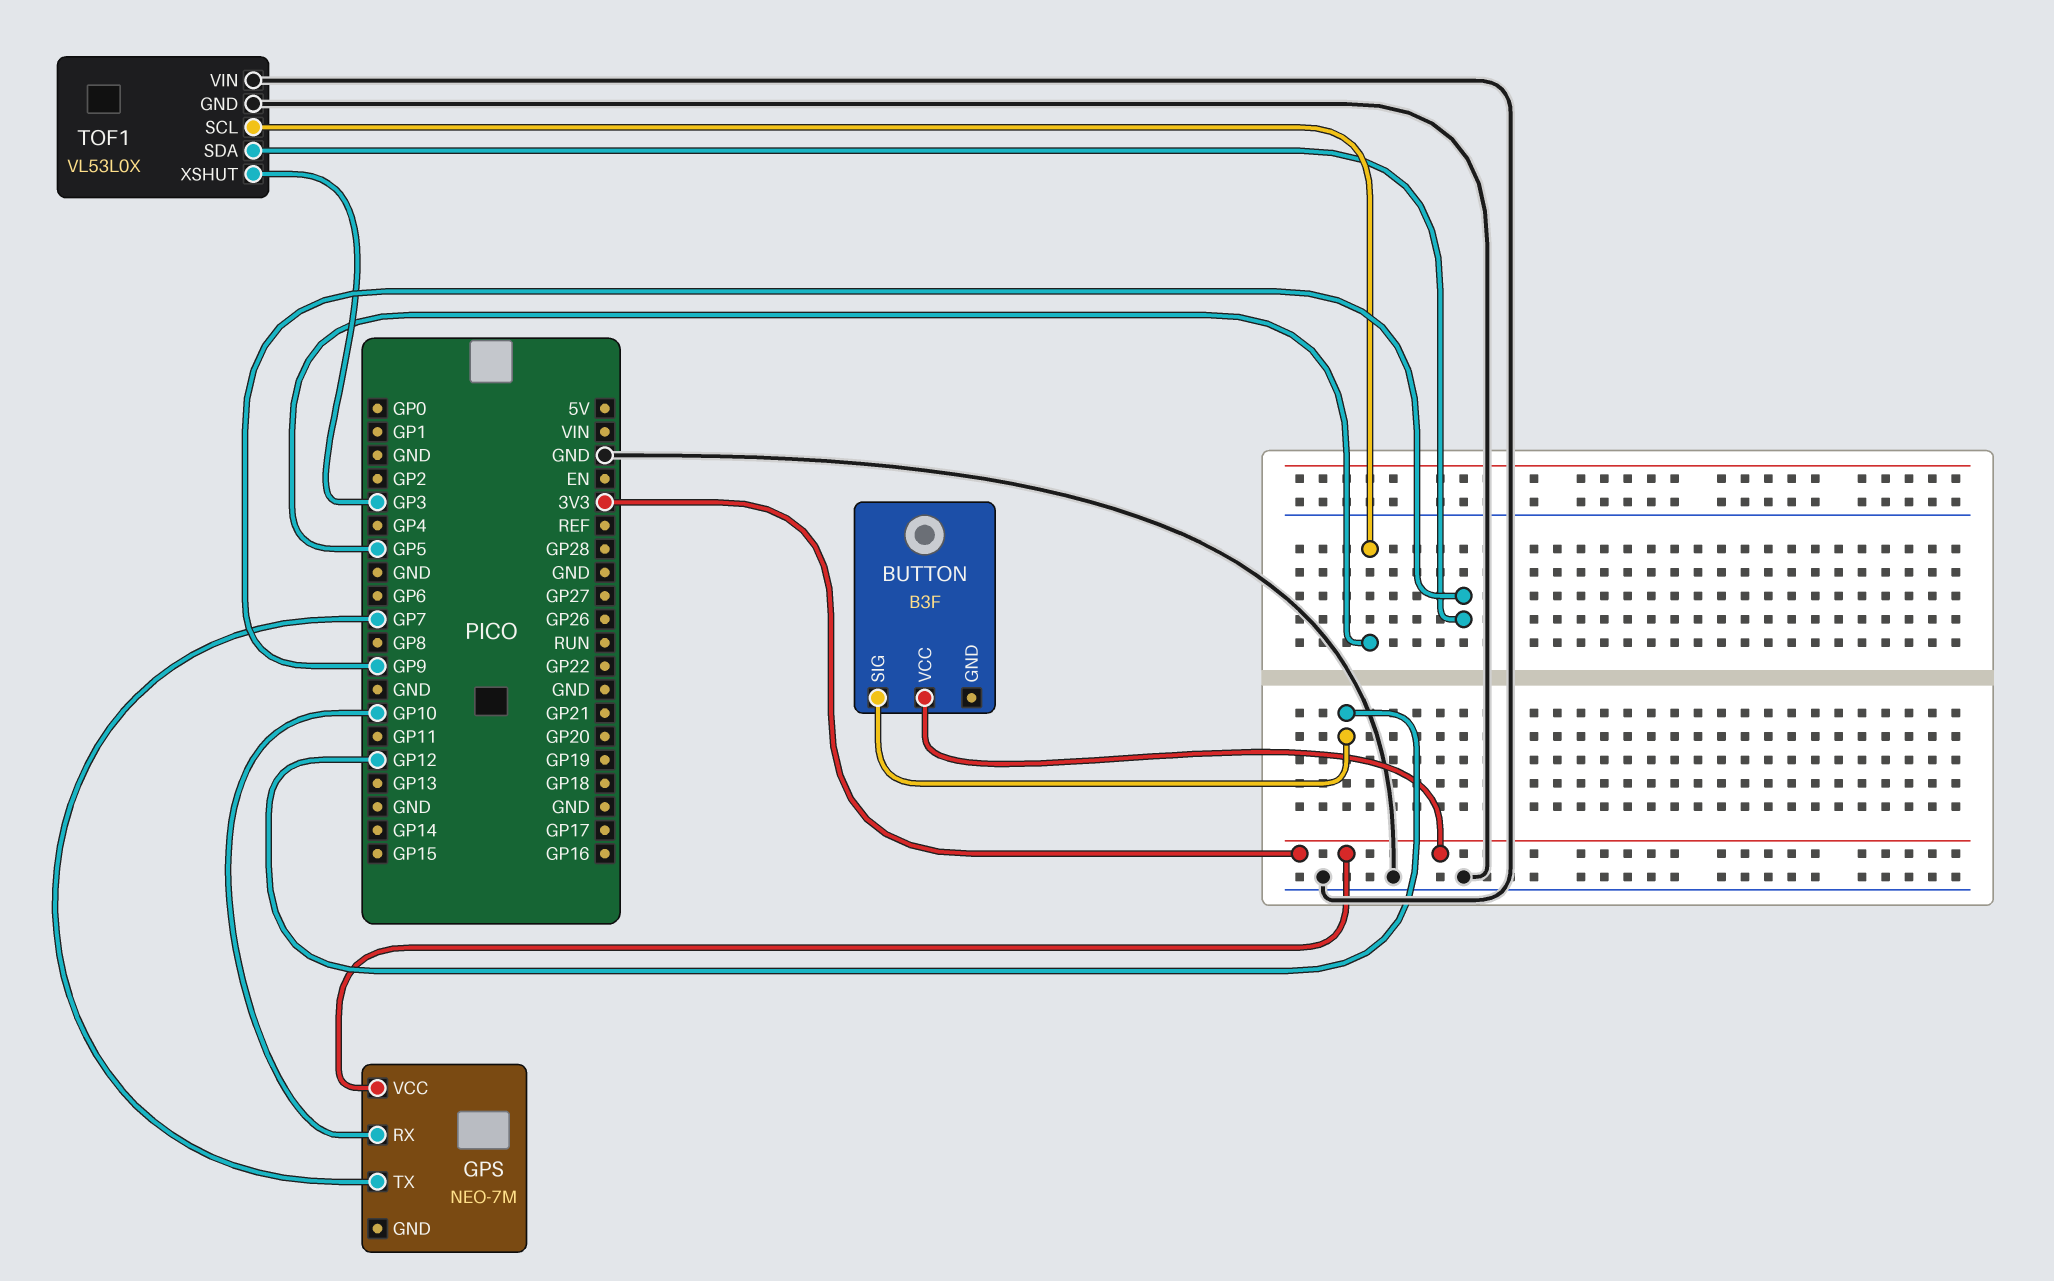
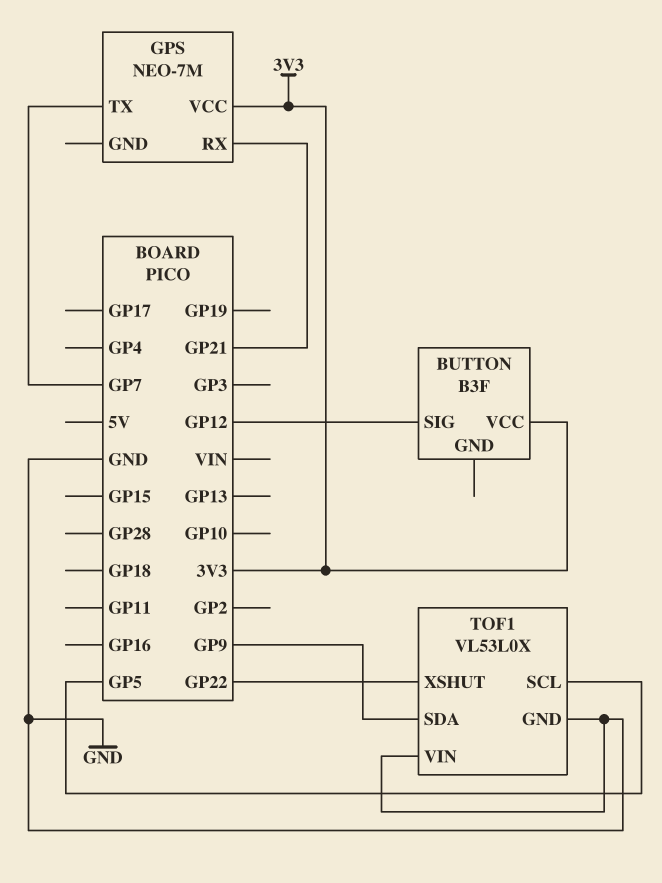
GPS pin RX: GP10 -> GP21
TOF1 pin XSHUT: GP3 -> GP22

